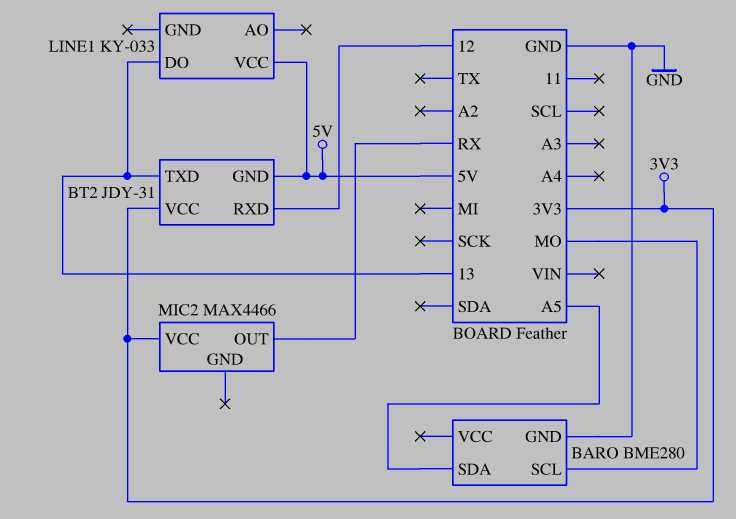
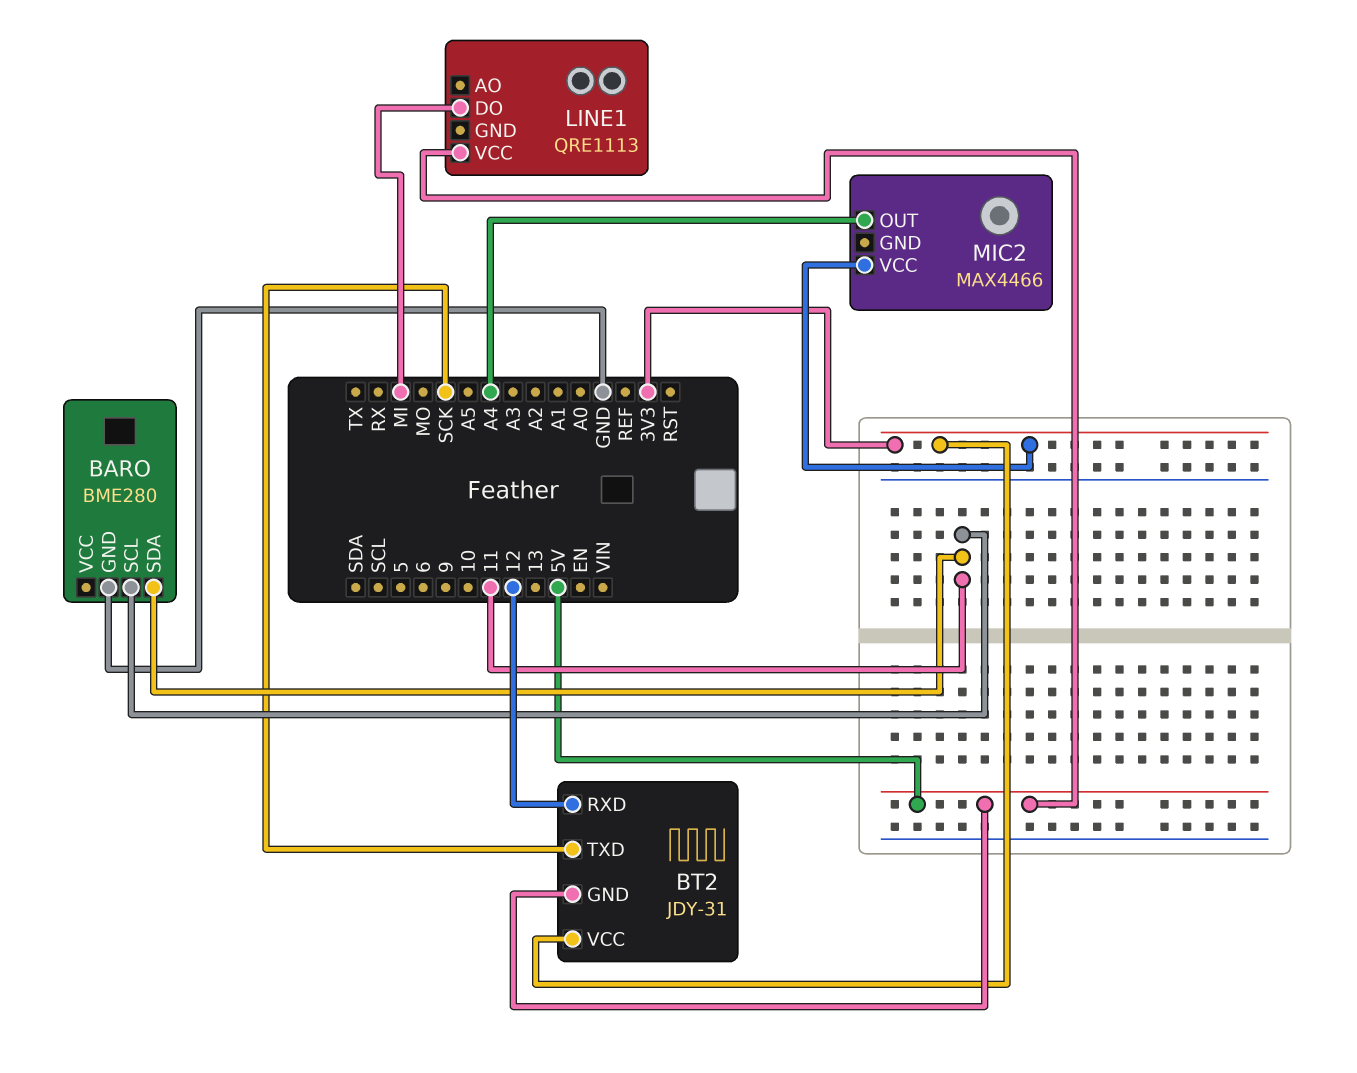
BARO pin SCL: MO -> 11
BARO pin SDA: A5 -> 11
BT2 pin TXD: 13 -> SCK
LINE1: KY-033 -> QRE1113
LINE1 pin DO: 13 -> MI
MIC2 pin OUT: RX -> A4

